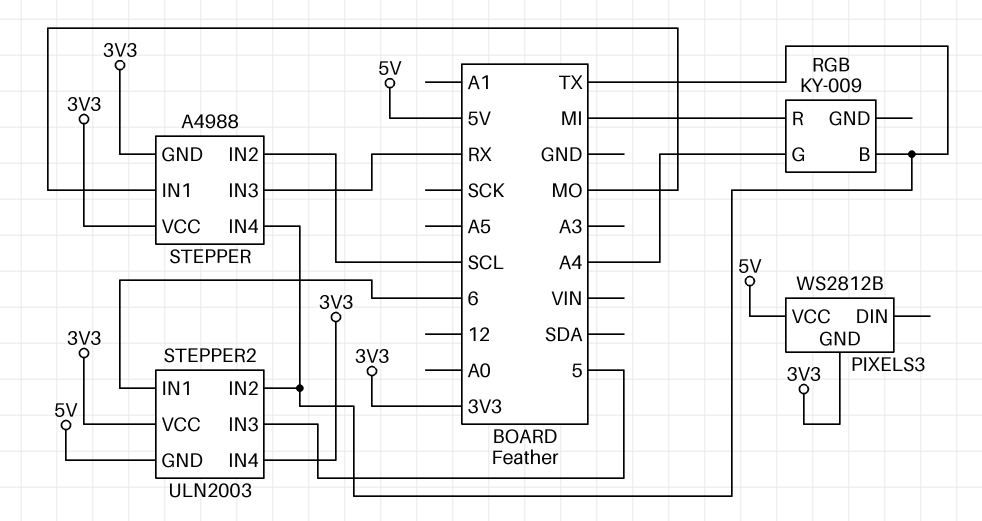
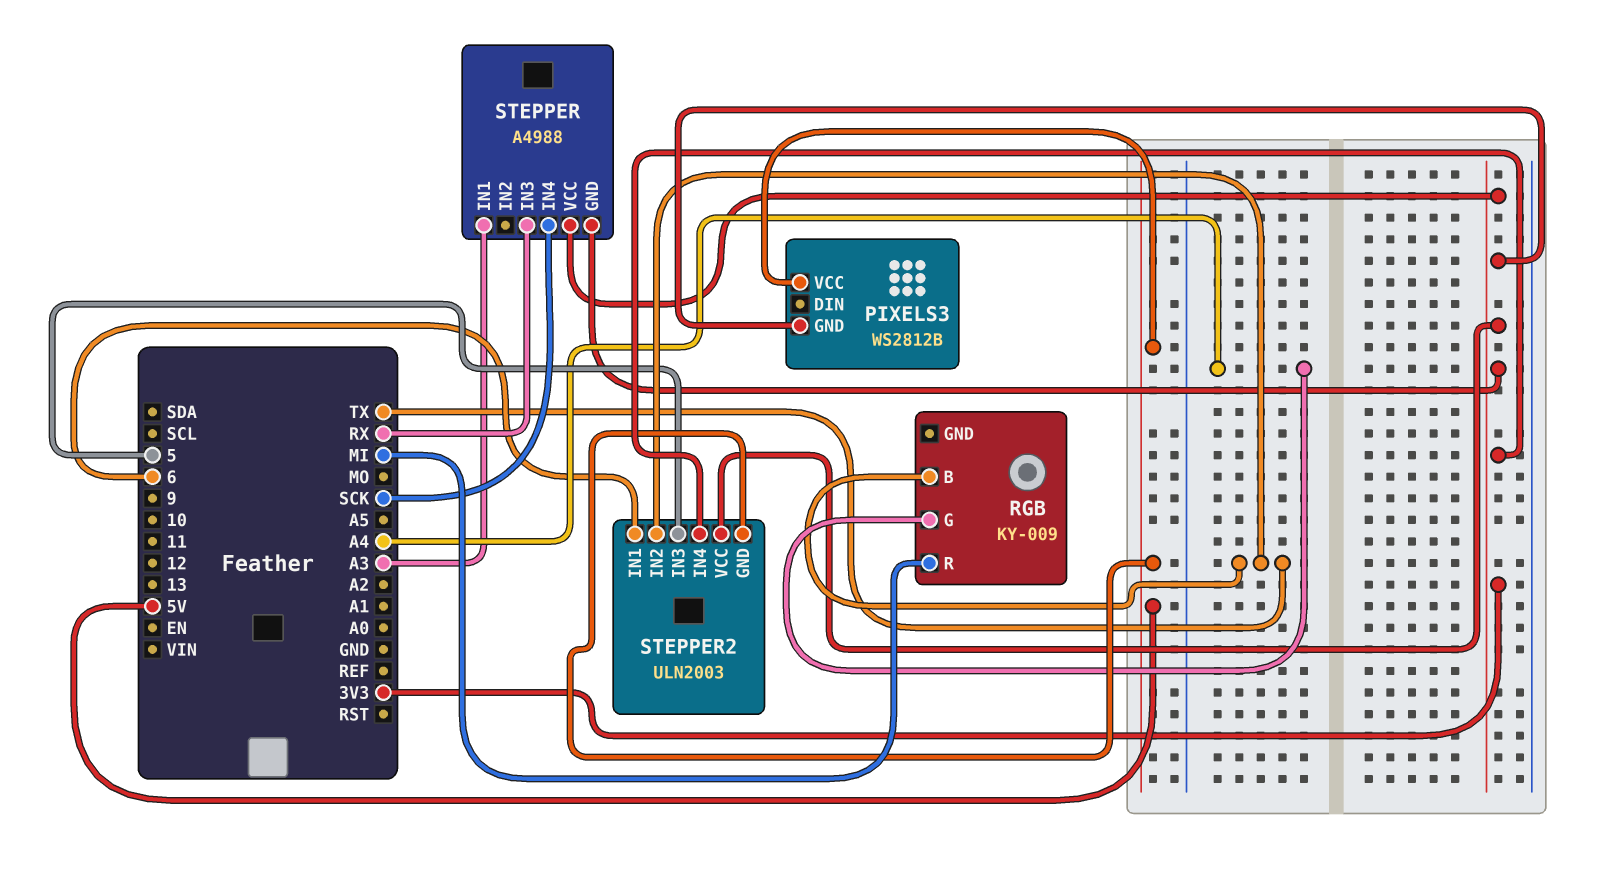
STEPPER pin IN1: MO -> A3
STEPPER pin IN2: SCL -> none
STEPPER pin IN4: TX -> SCK

